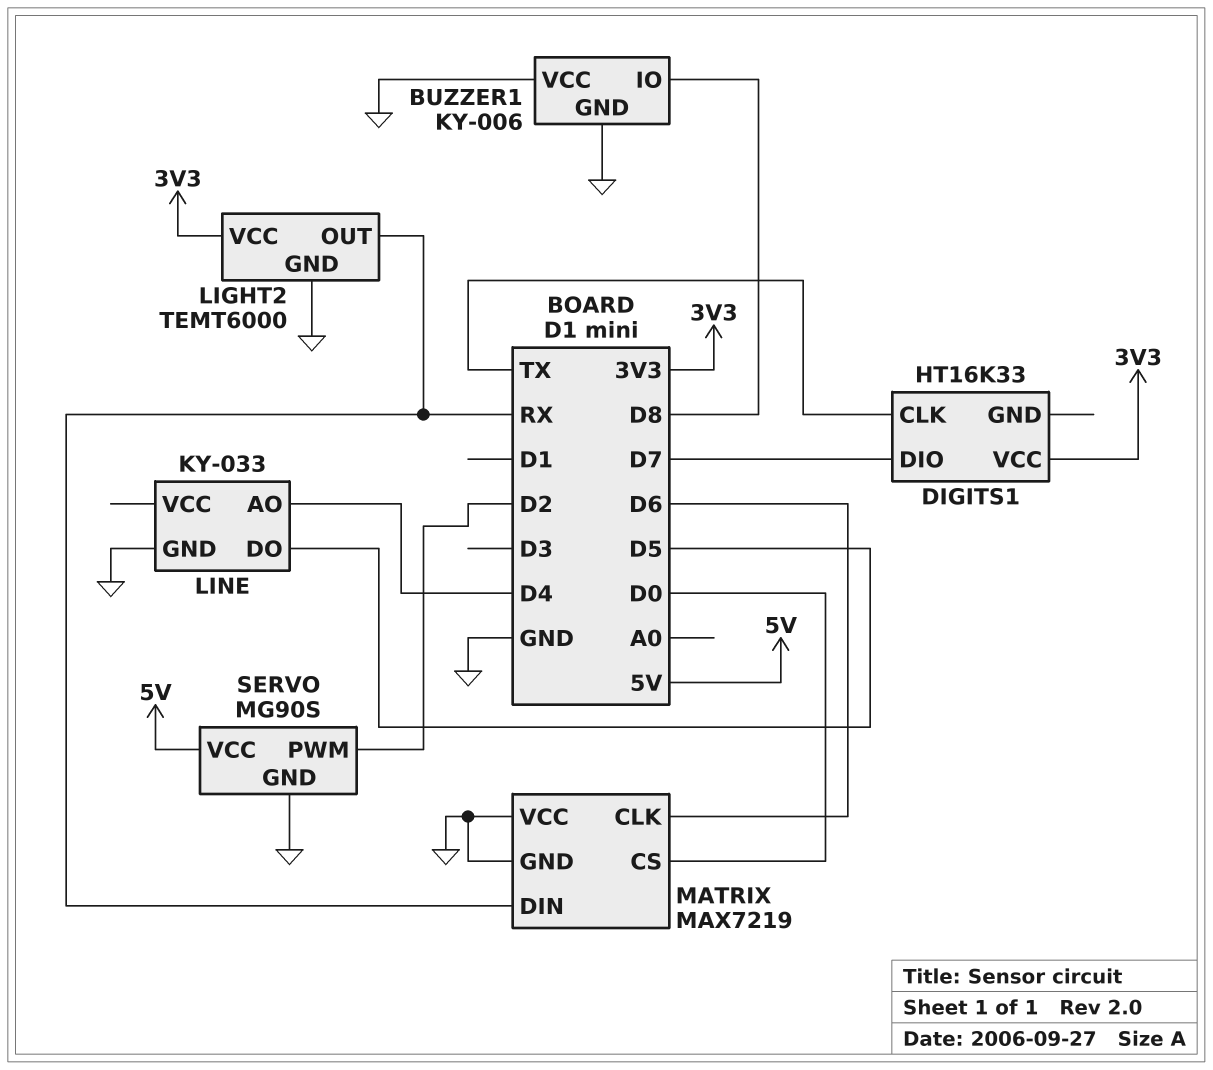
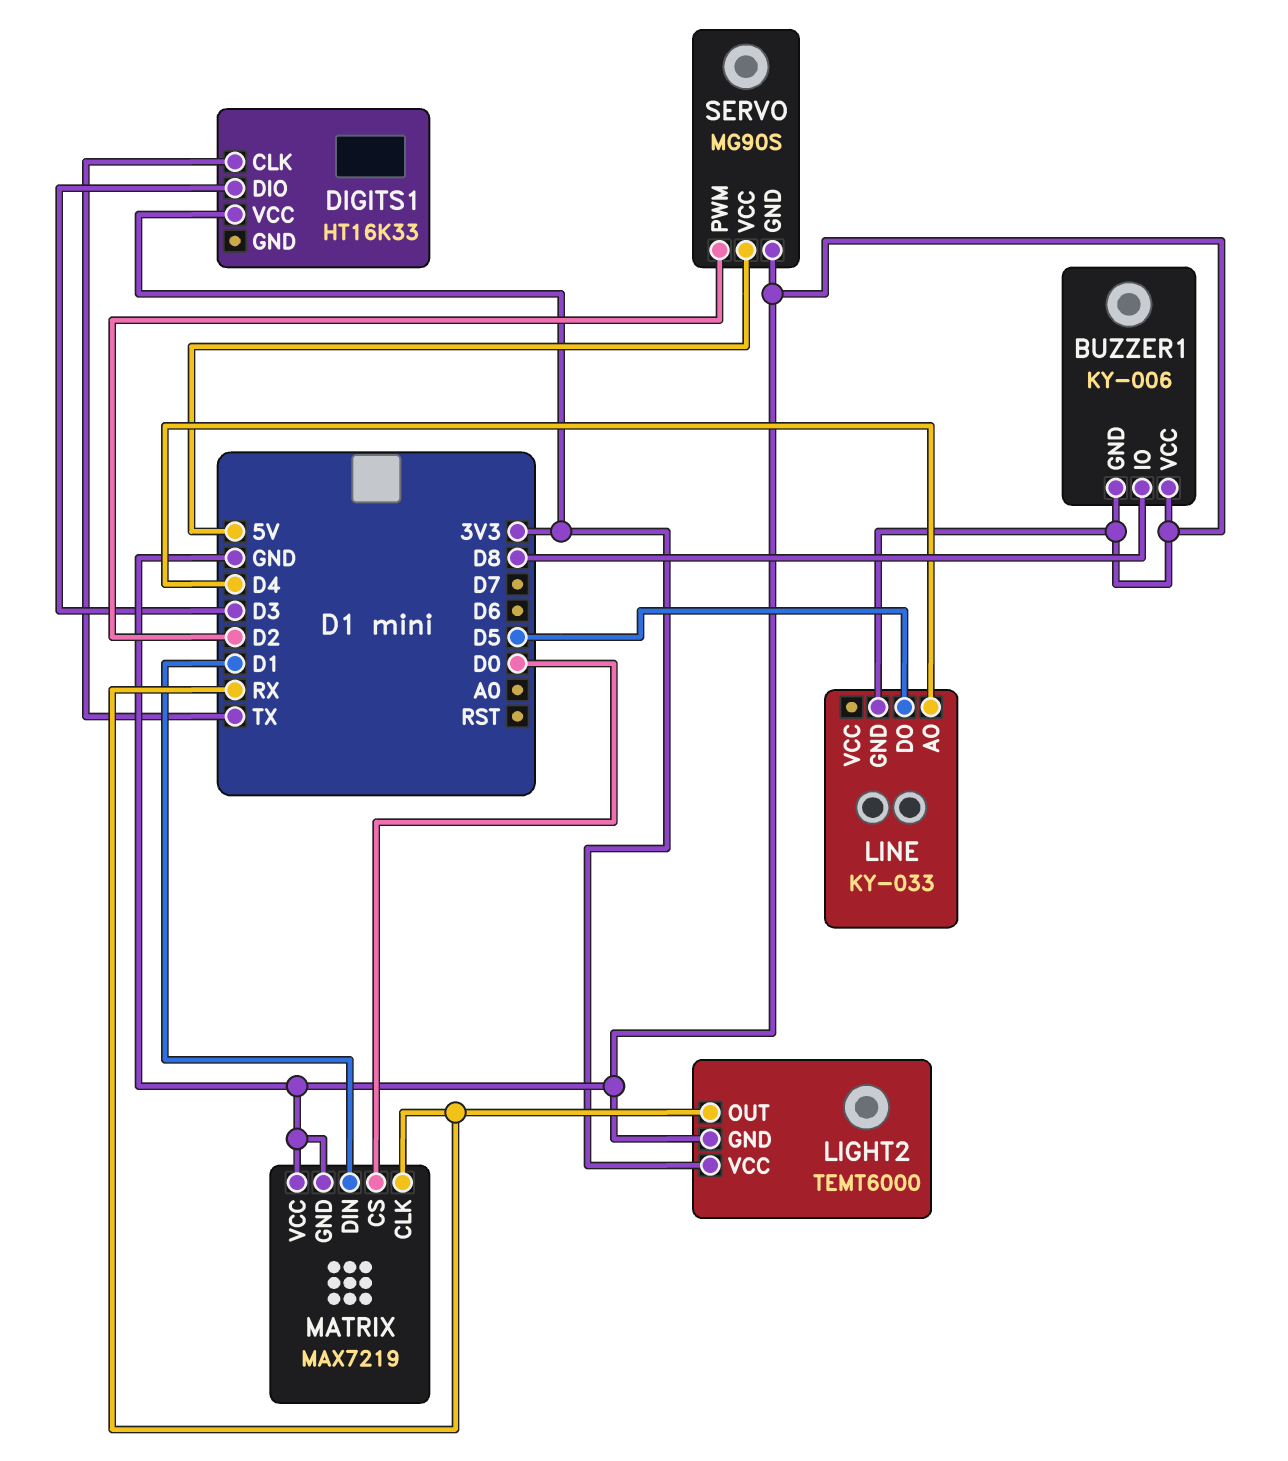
DIGITS1 pin DIO: D7 -> D3
MATRIX pin CLK: D6 -> RX
MATRIX pin DIN: RX -> D1

